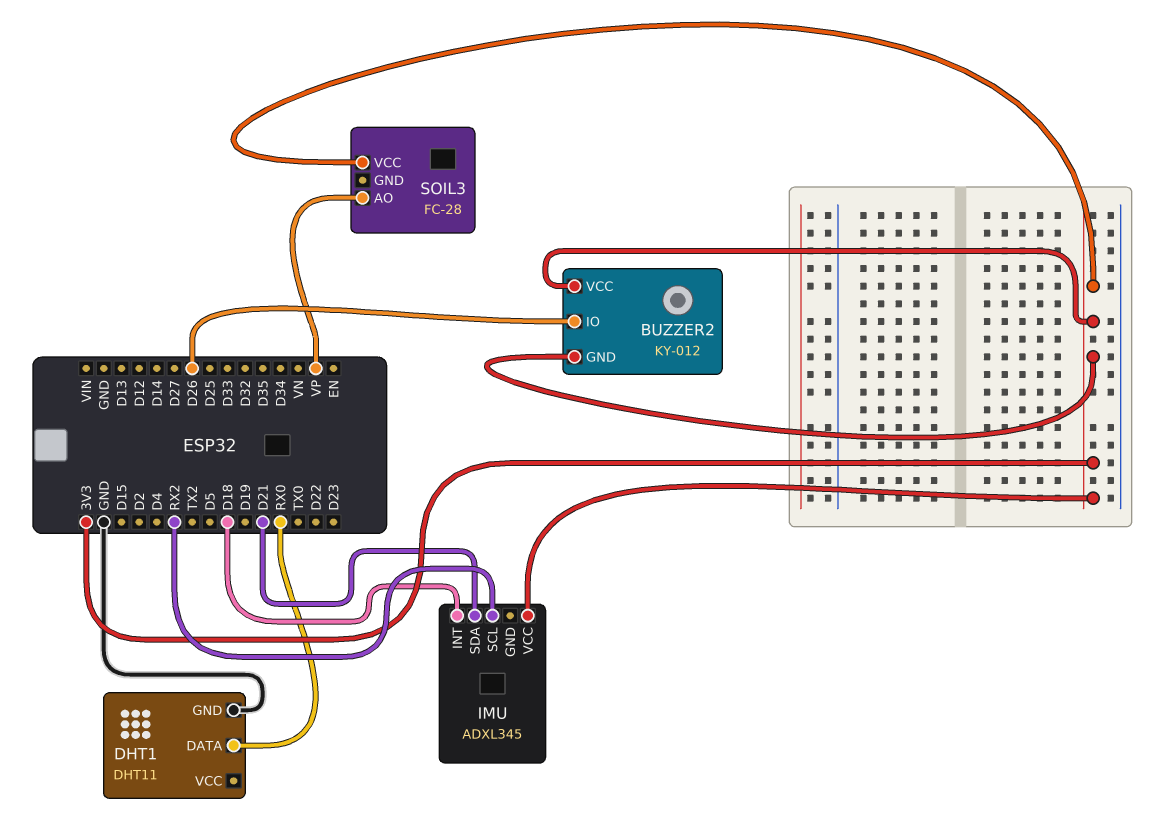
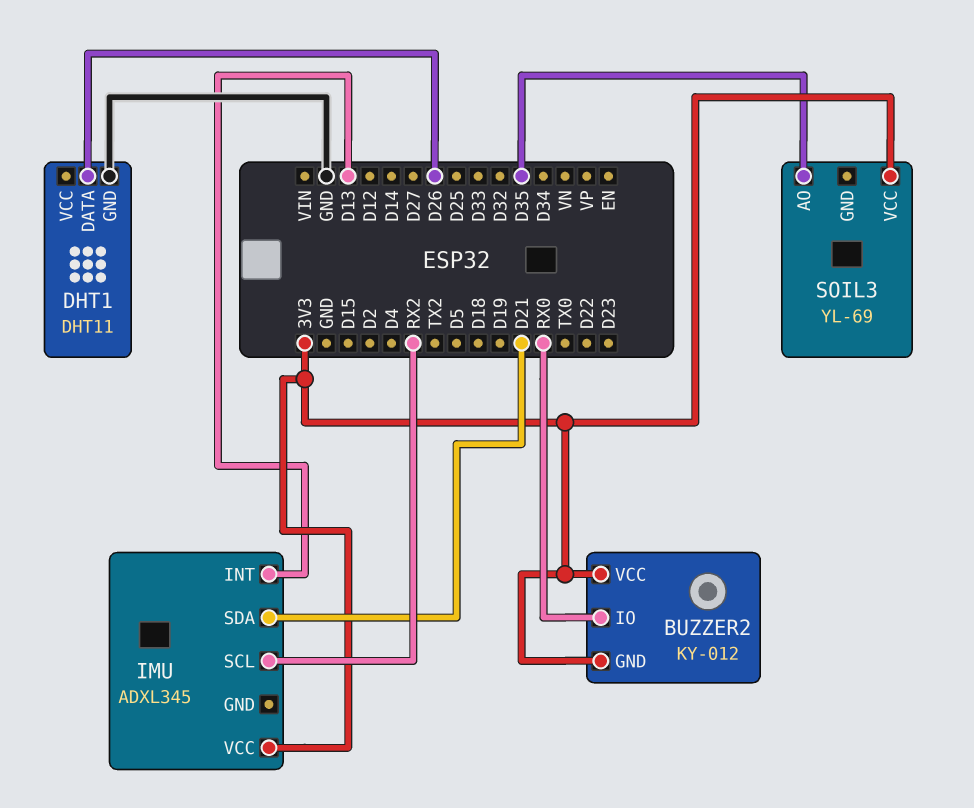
BUZZER2 pin IO: D26 -> RX0
DHT1 pin DATA: RX0 -> D26
IMU pin INT: D18 -> D13
SOIL3: FC-28 -> YL-69
SOIL3 pin AO: VP -> D35

